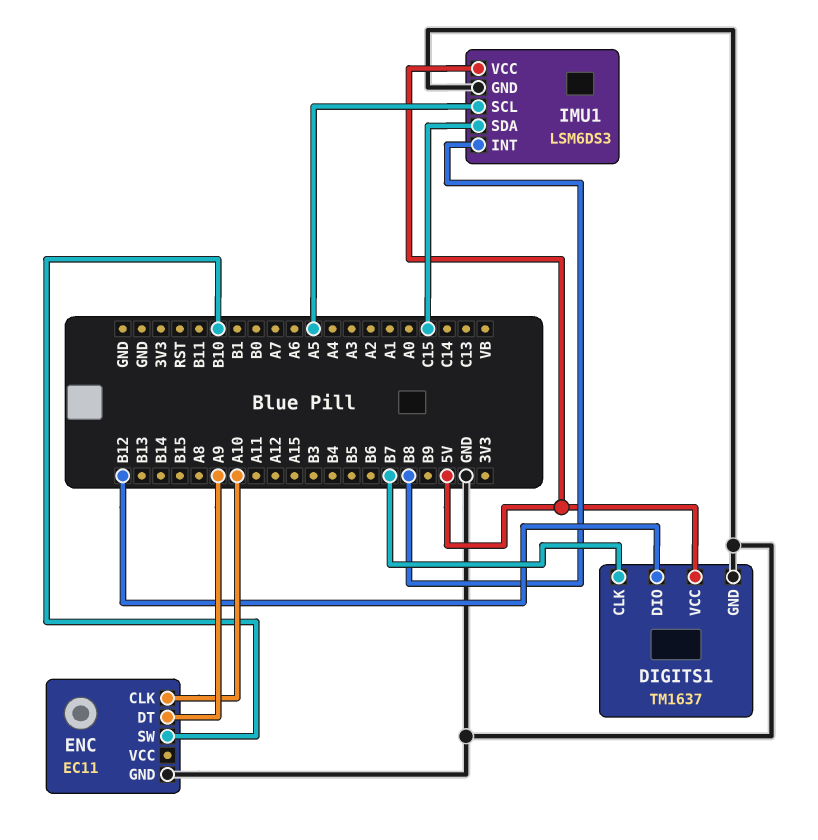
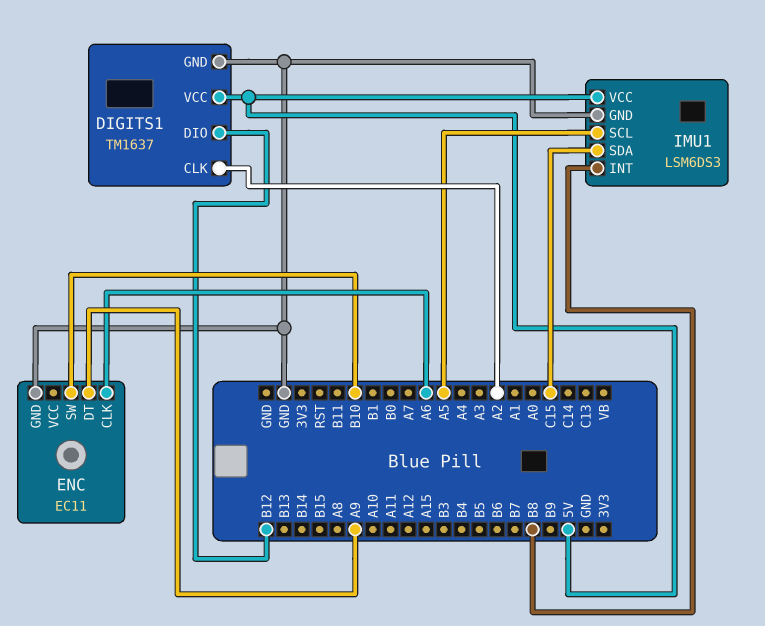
DIGITS1 pin CLK: B7 -> A2
ENC pin CLK: A10 -> A6

